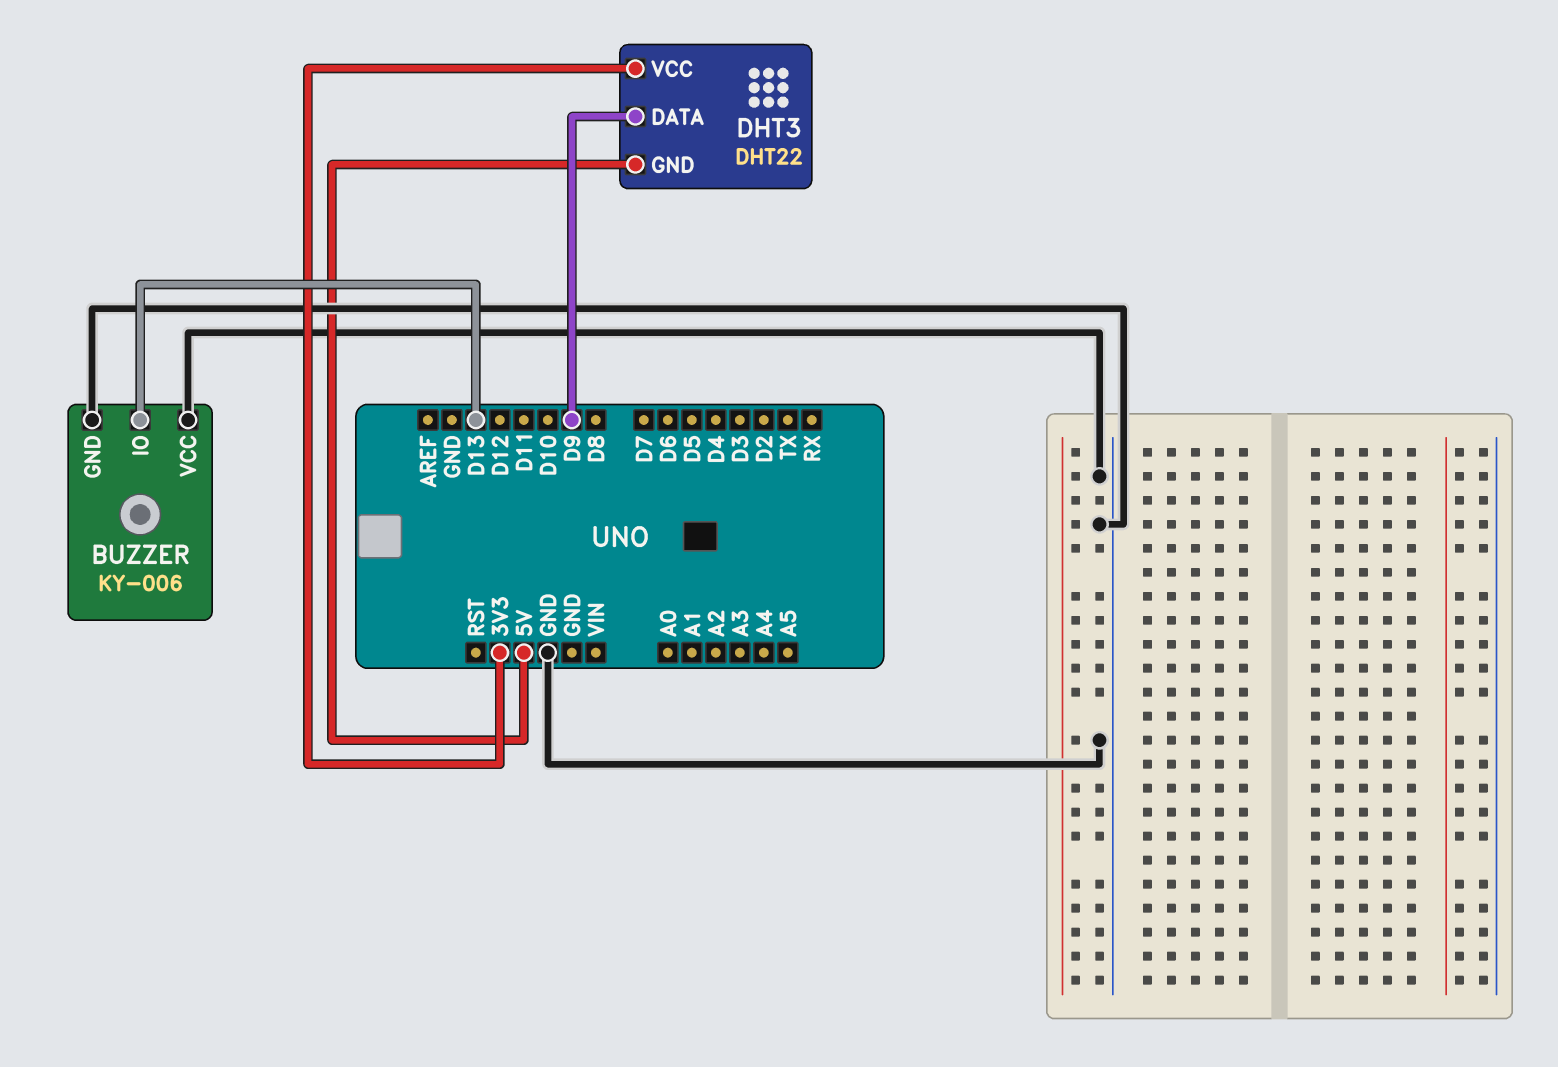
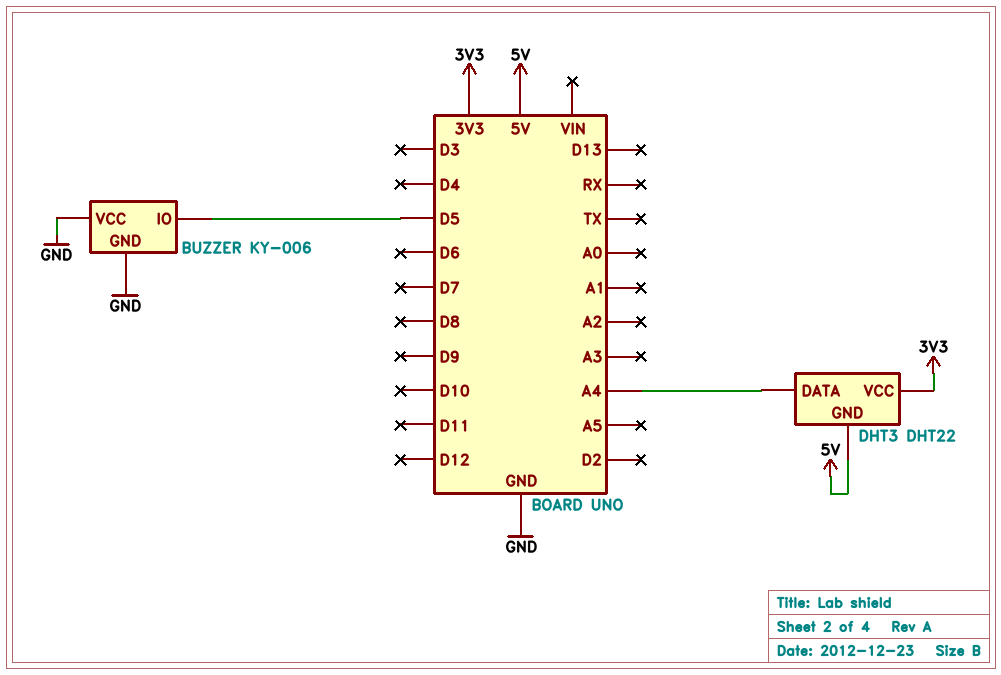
BUZZER pin IO: D13 -> D5
DHT3 pin DATA: D9 -> A4

